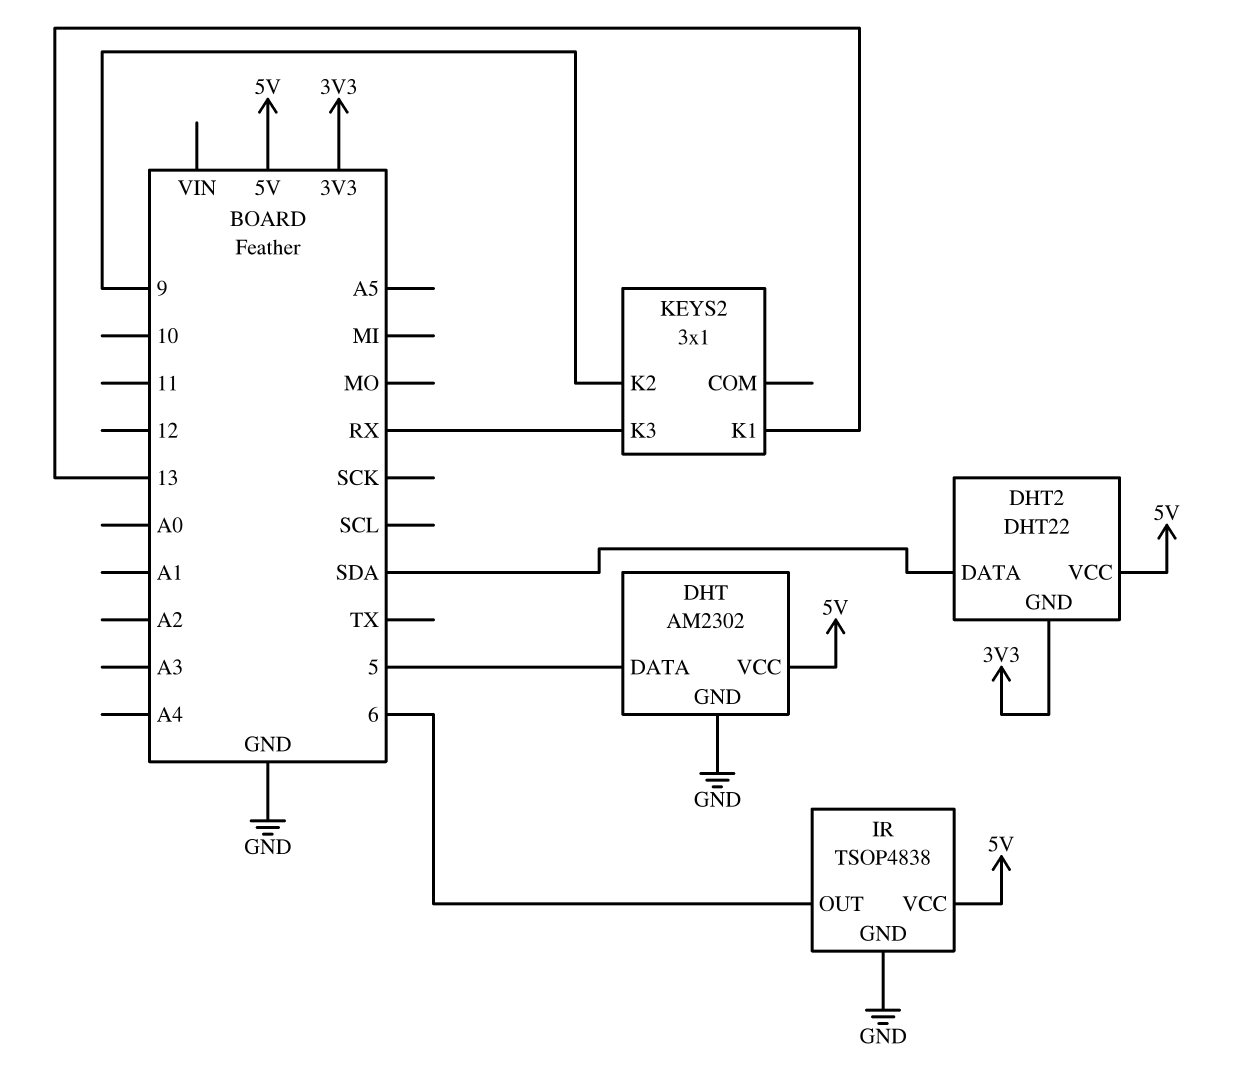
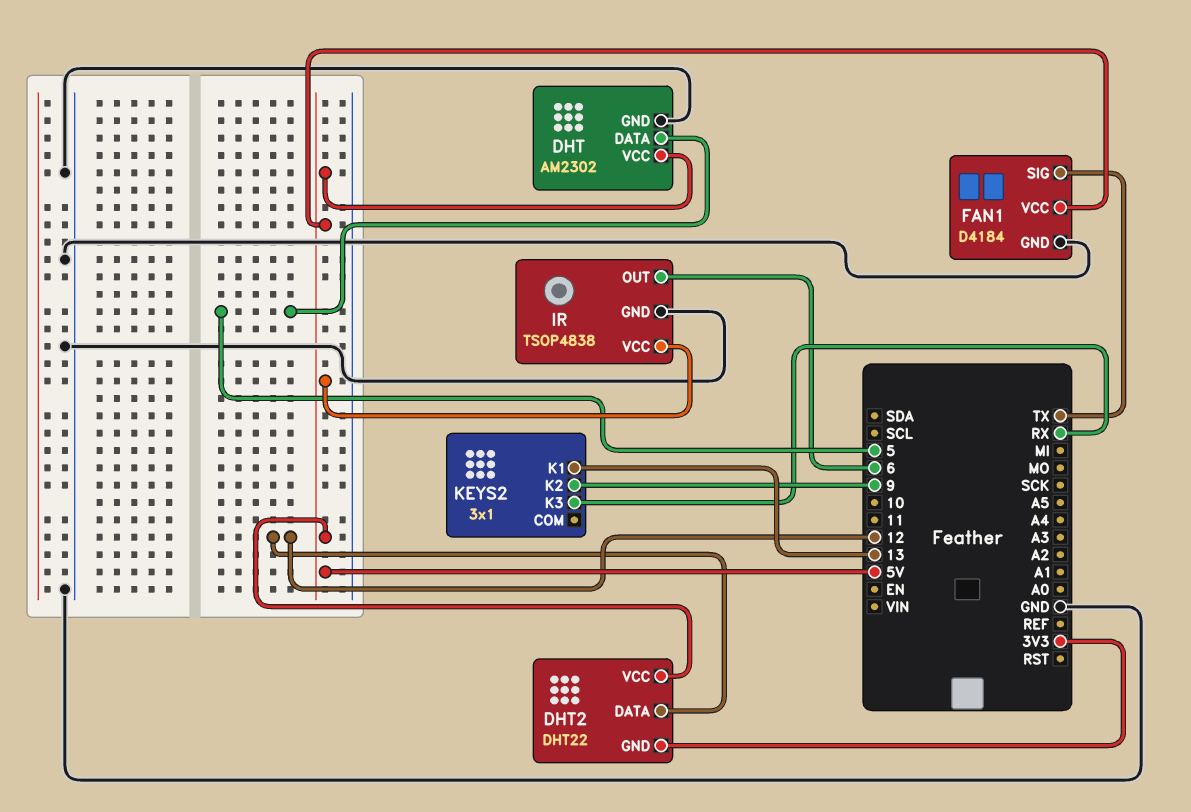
DHT2 pin DATA: SDA -> 12
FAN1: none -> D4184
FAN1 pin GND: none -> GND
FAN1 pin SIG: none -> TX
FAN1 pin VCC: none -> 5V

